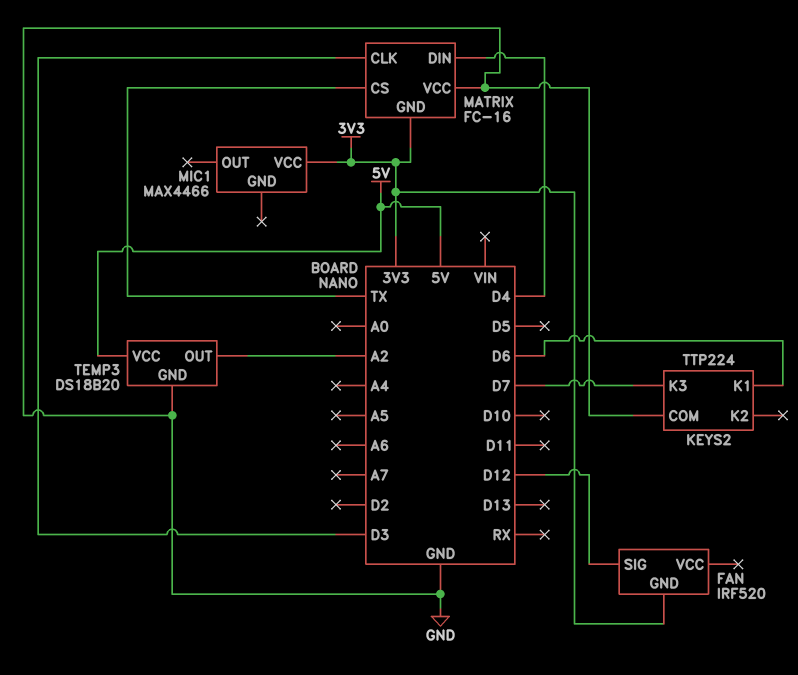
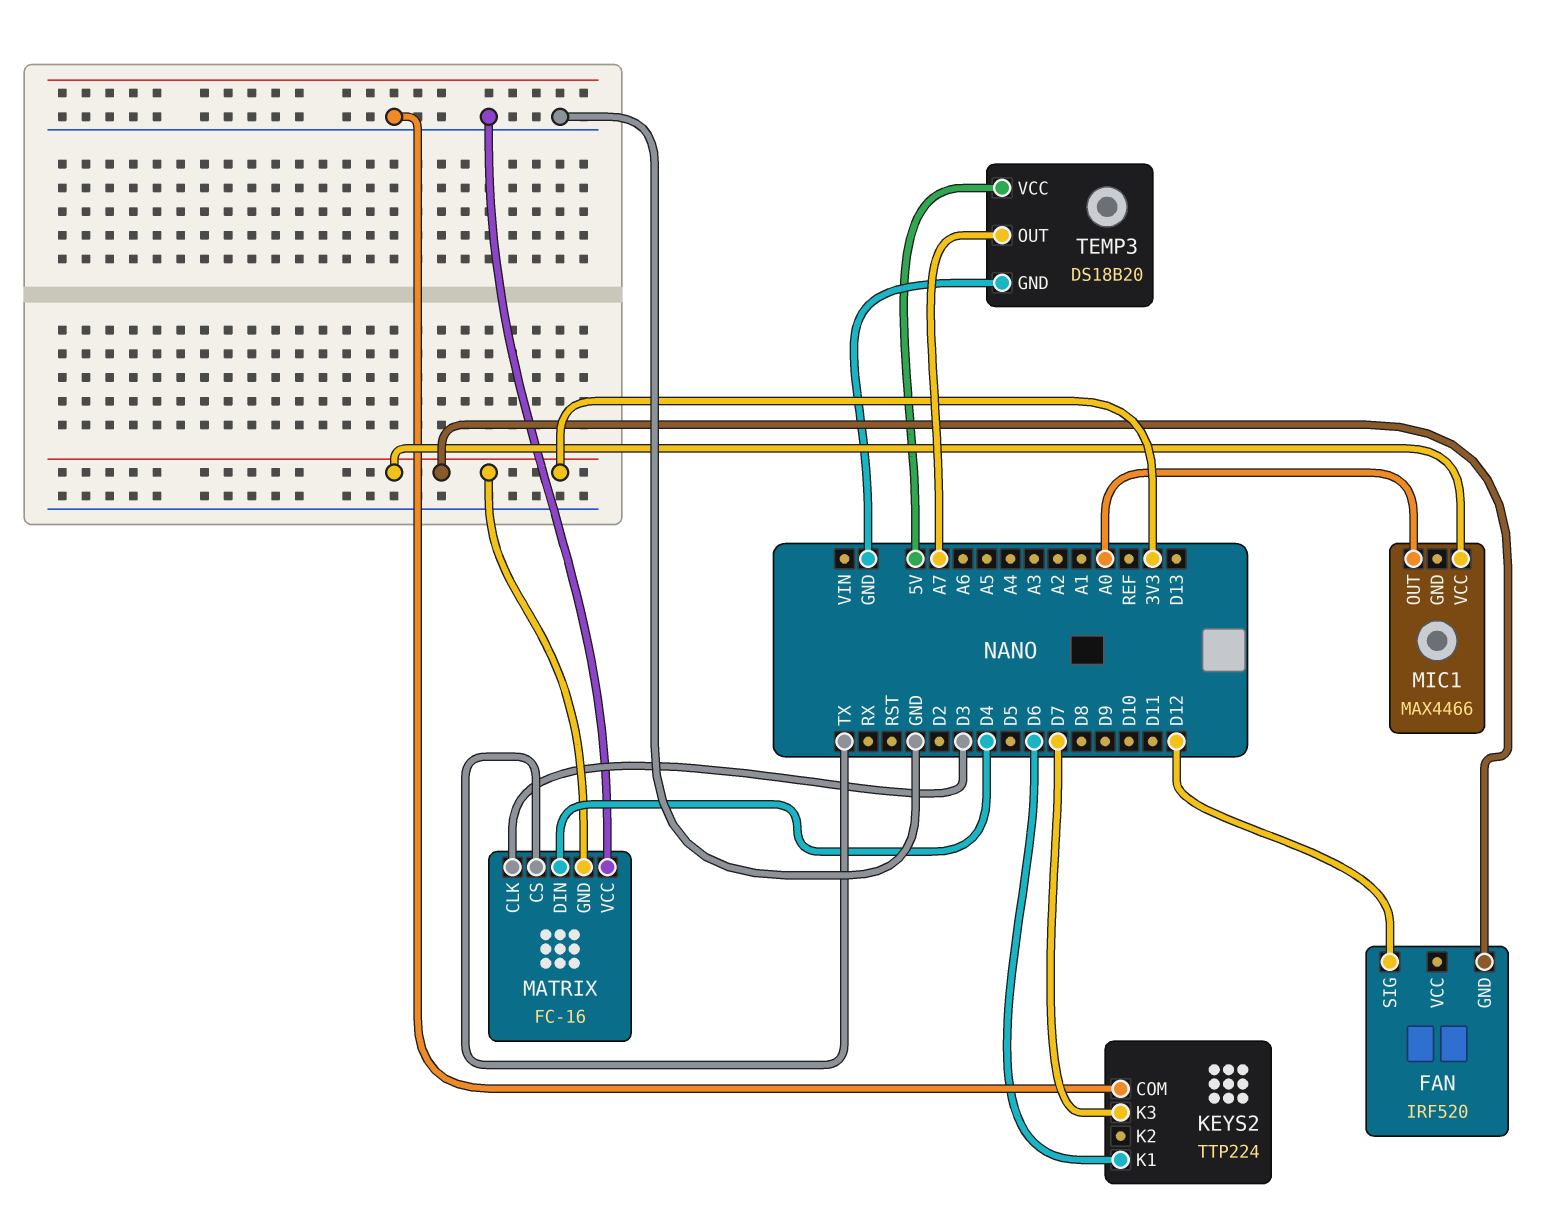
MIC1 pin OUT: none -> A0
TEMP3 pin OUT: A2 -> A7

